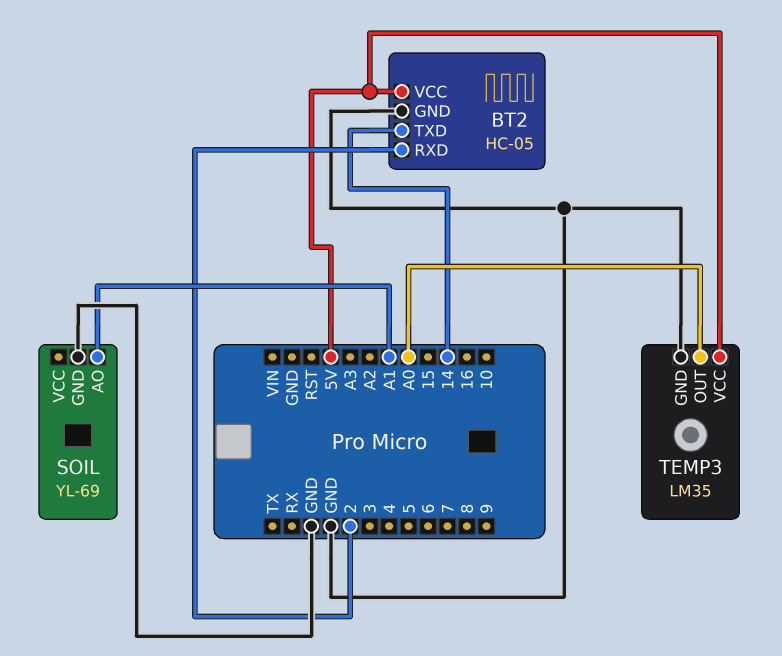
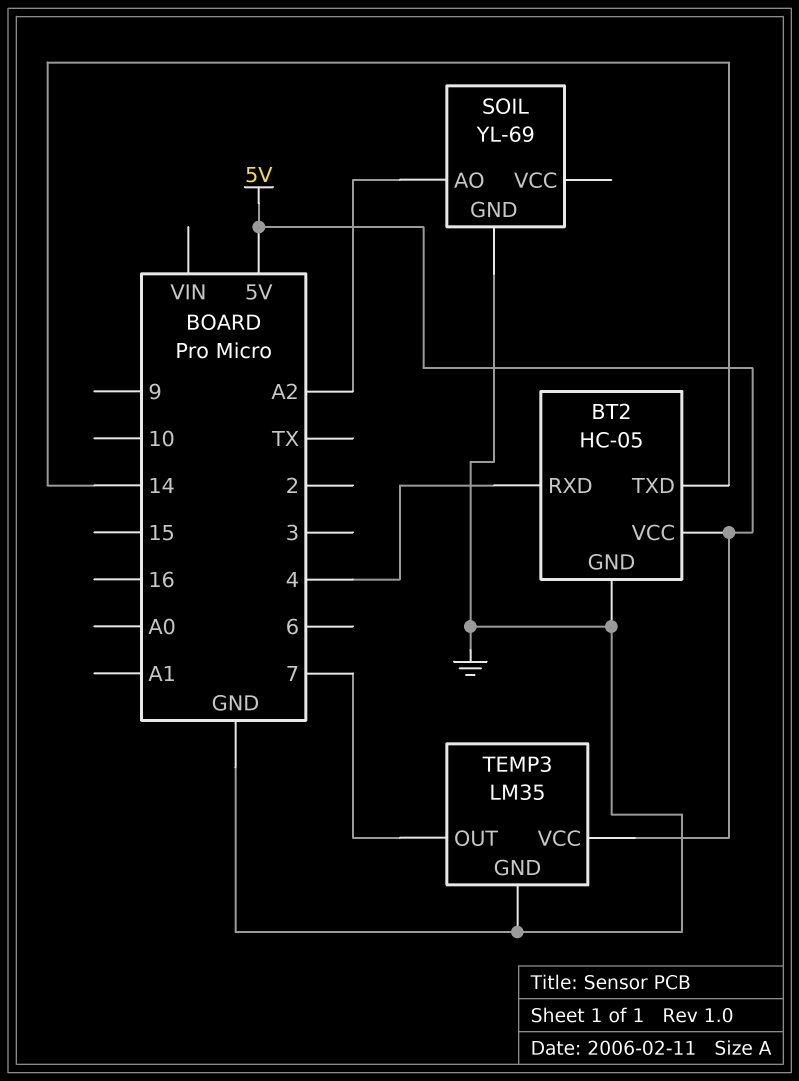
BT2 pin RXD: 2 -> 4
SOIL pin AO: A1 -> A2
TEMP3 pin OUT: A0 -> 7

